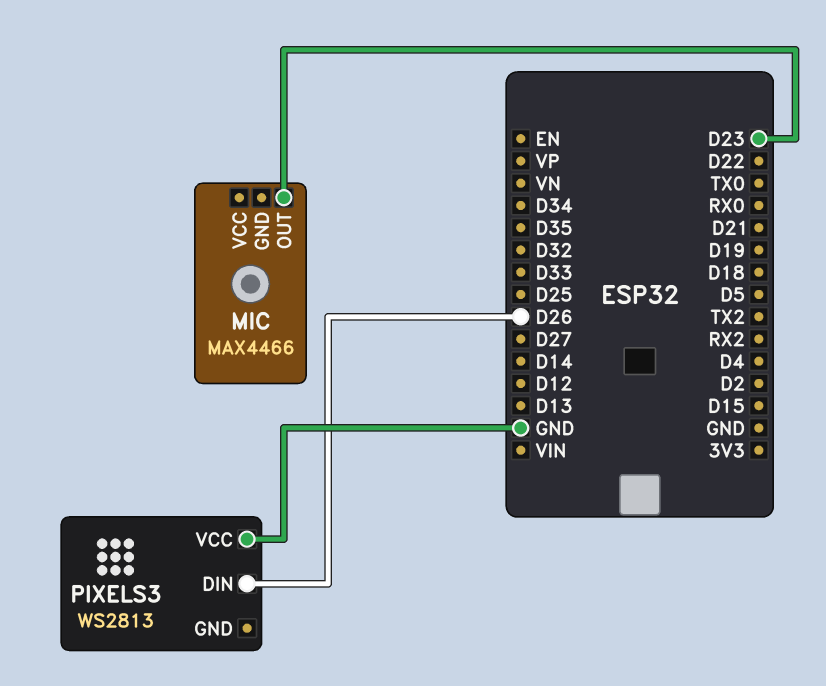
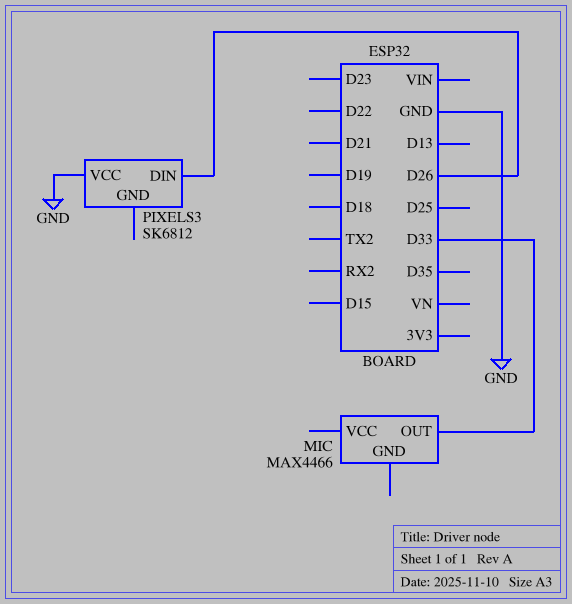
MIC pin OUT: D23 -> D33
PIXELS3: WS2813 -> SK6812

